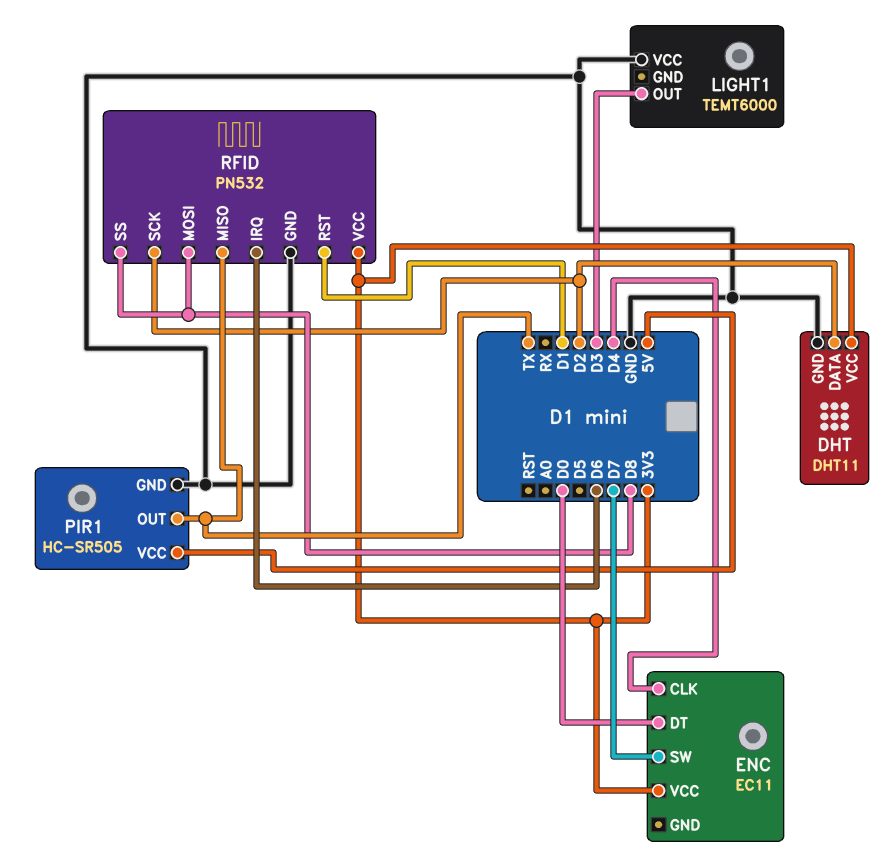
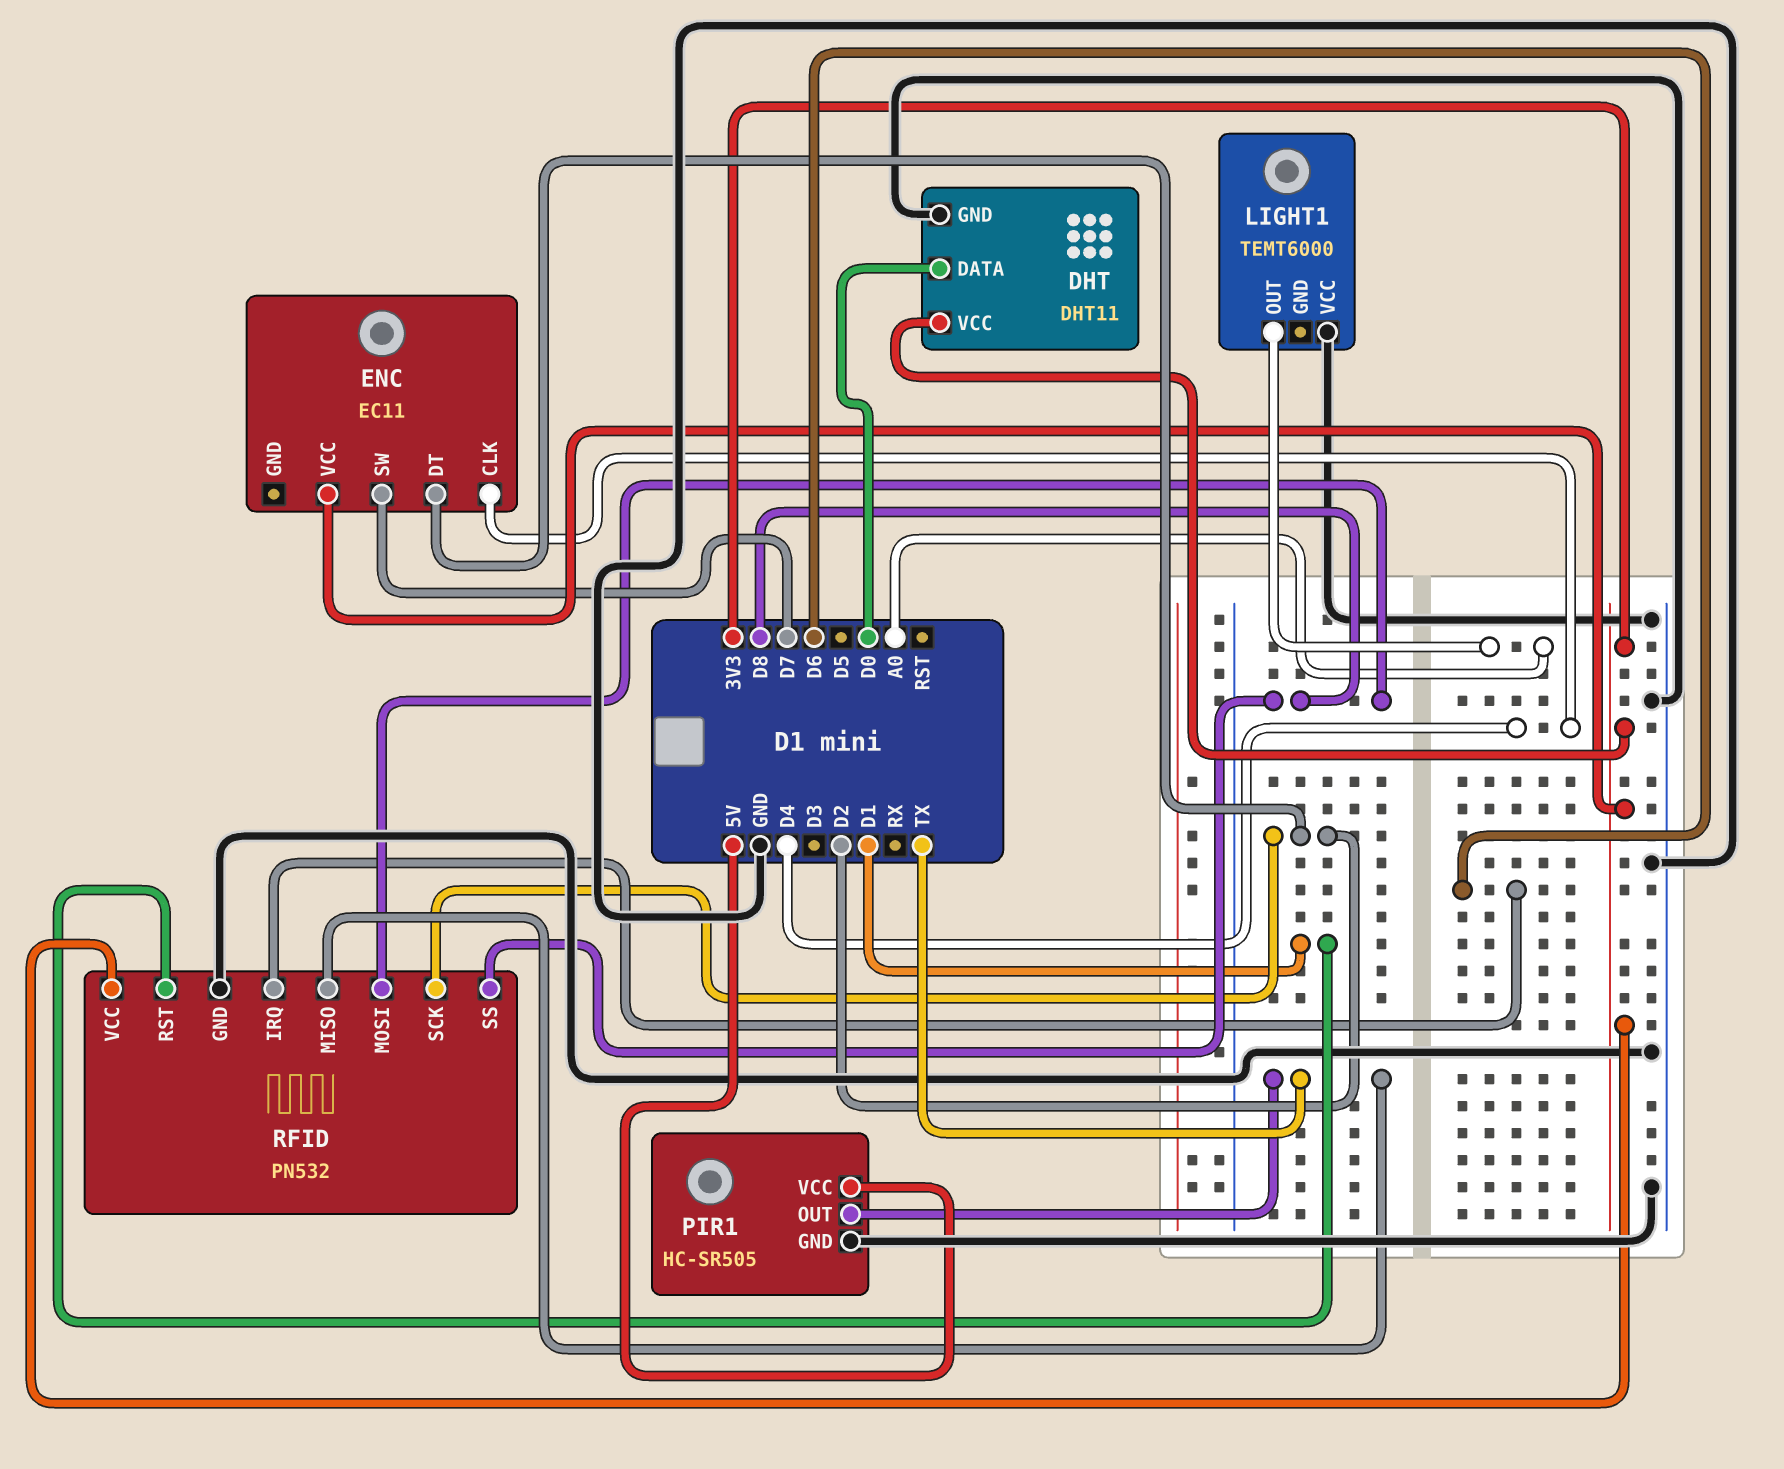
DHT pin DATA: D2 -> D0
ENC pin DT: D0 -> D2
LIGHT1 pin OUT: D3 -> A0

